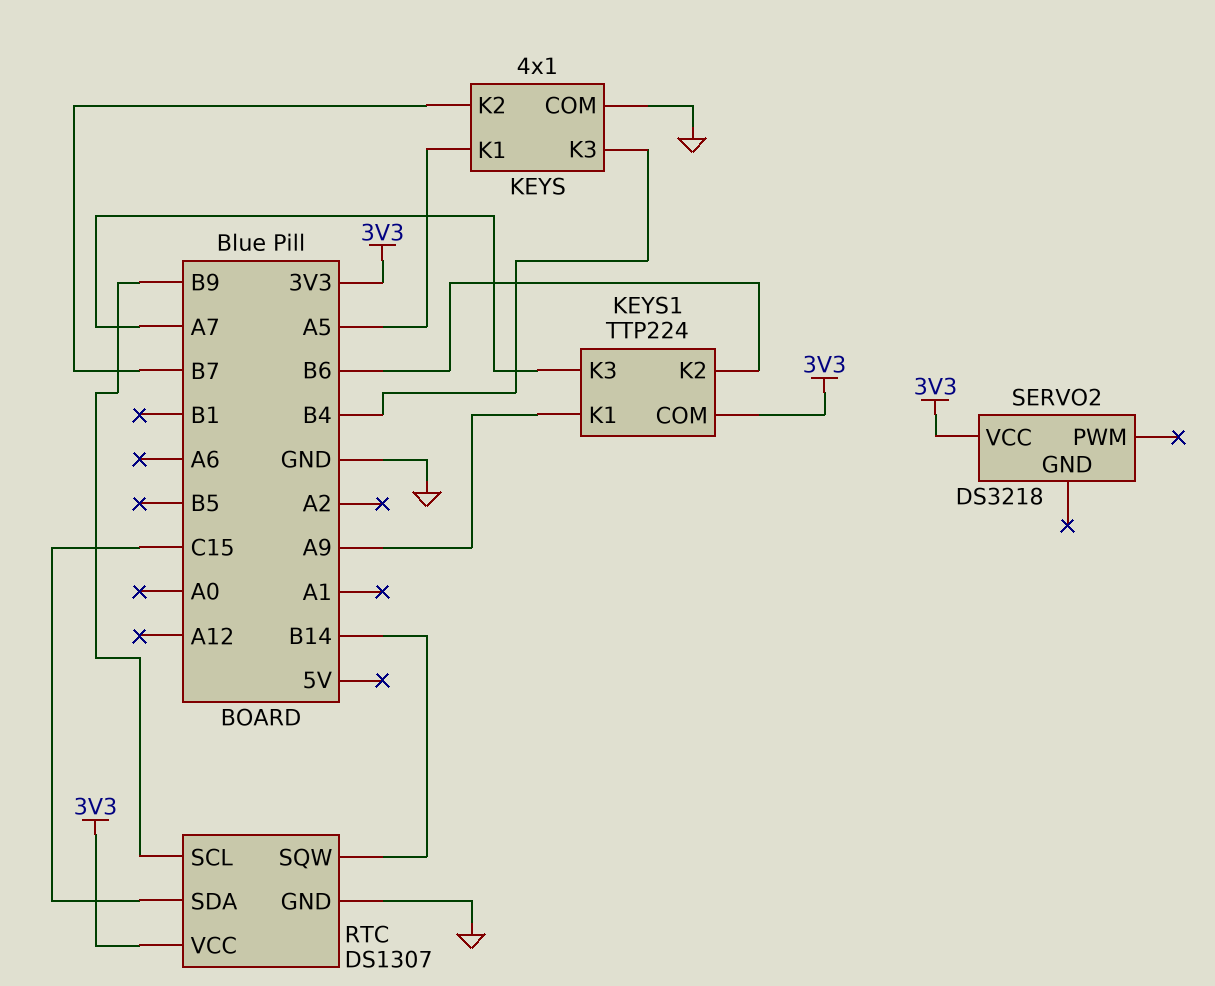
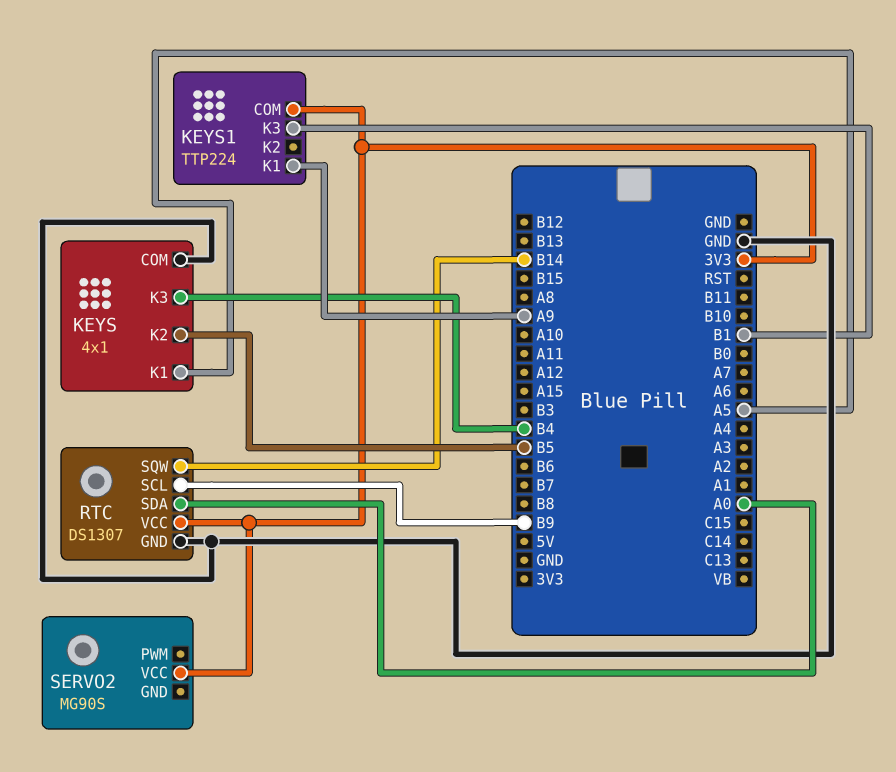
KEYS pin K2: B7 -> B5
KEYS1 pin K2: B6 -> none
KEYS1 pin K3: A7 -> B1
RTC pin SDA: C15 -> A0
SERVO2: DS3218 -> MG90S

